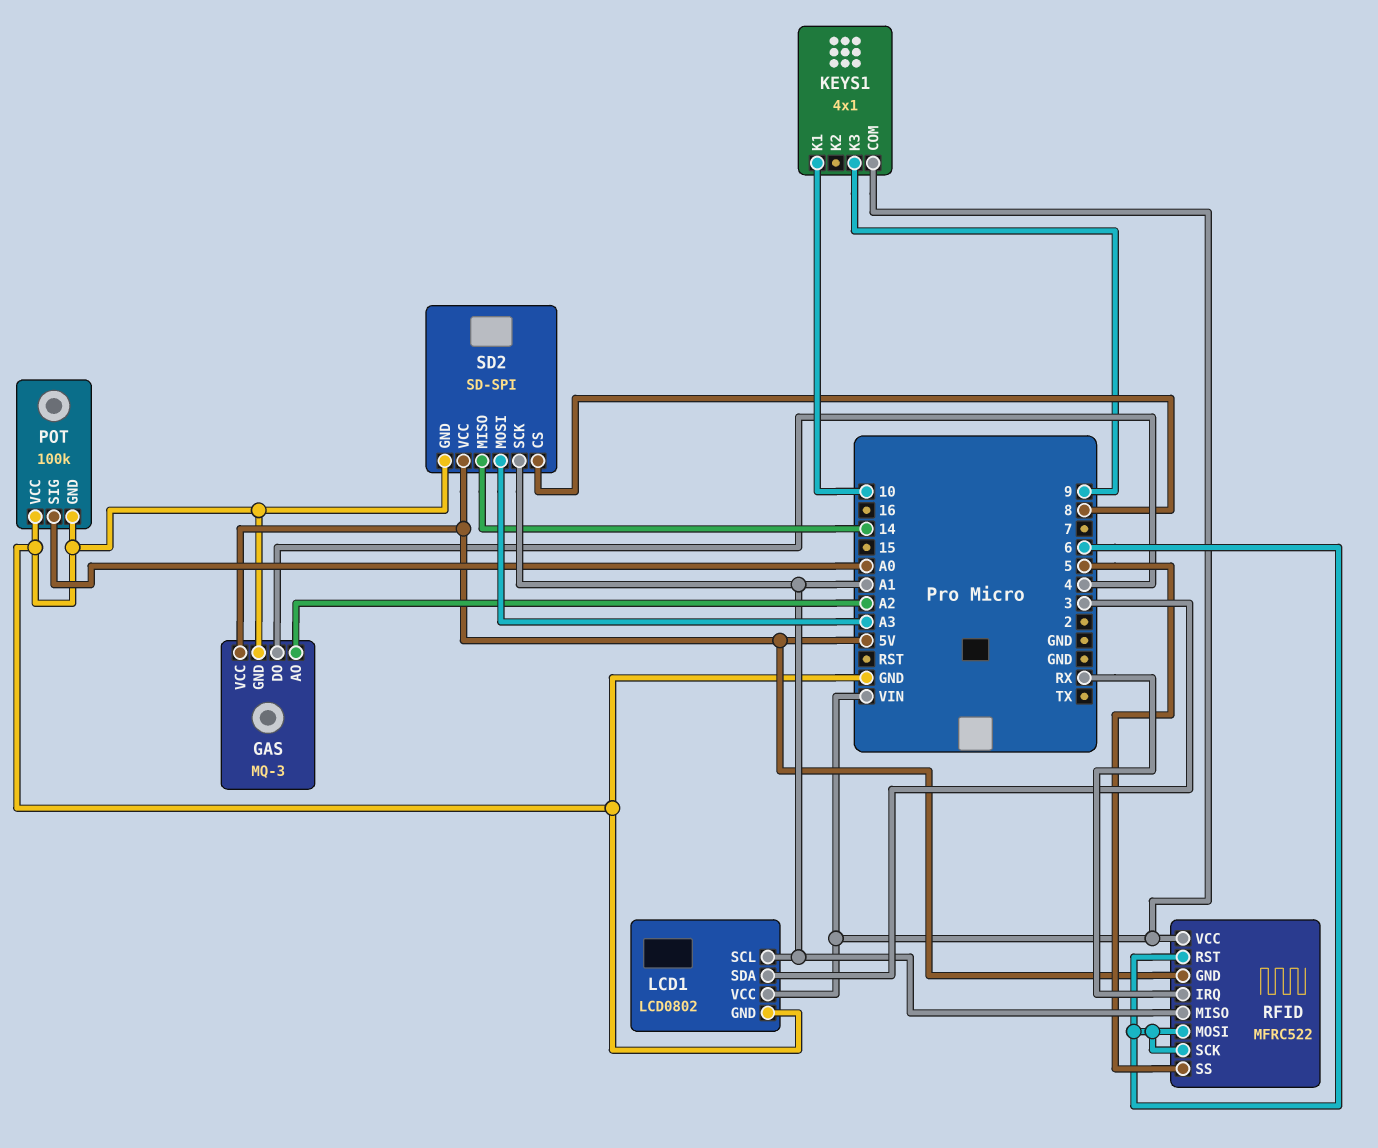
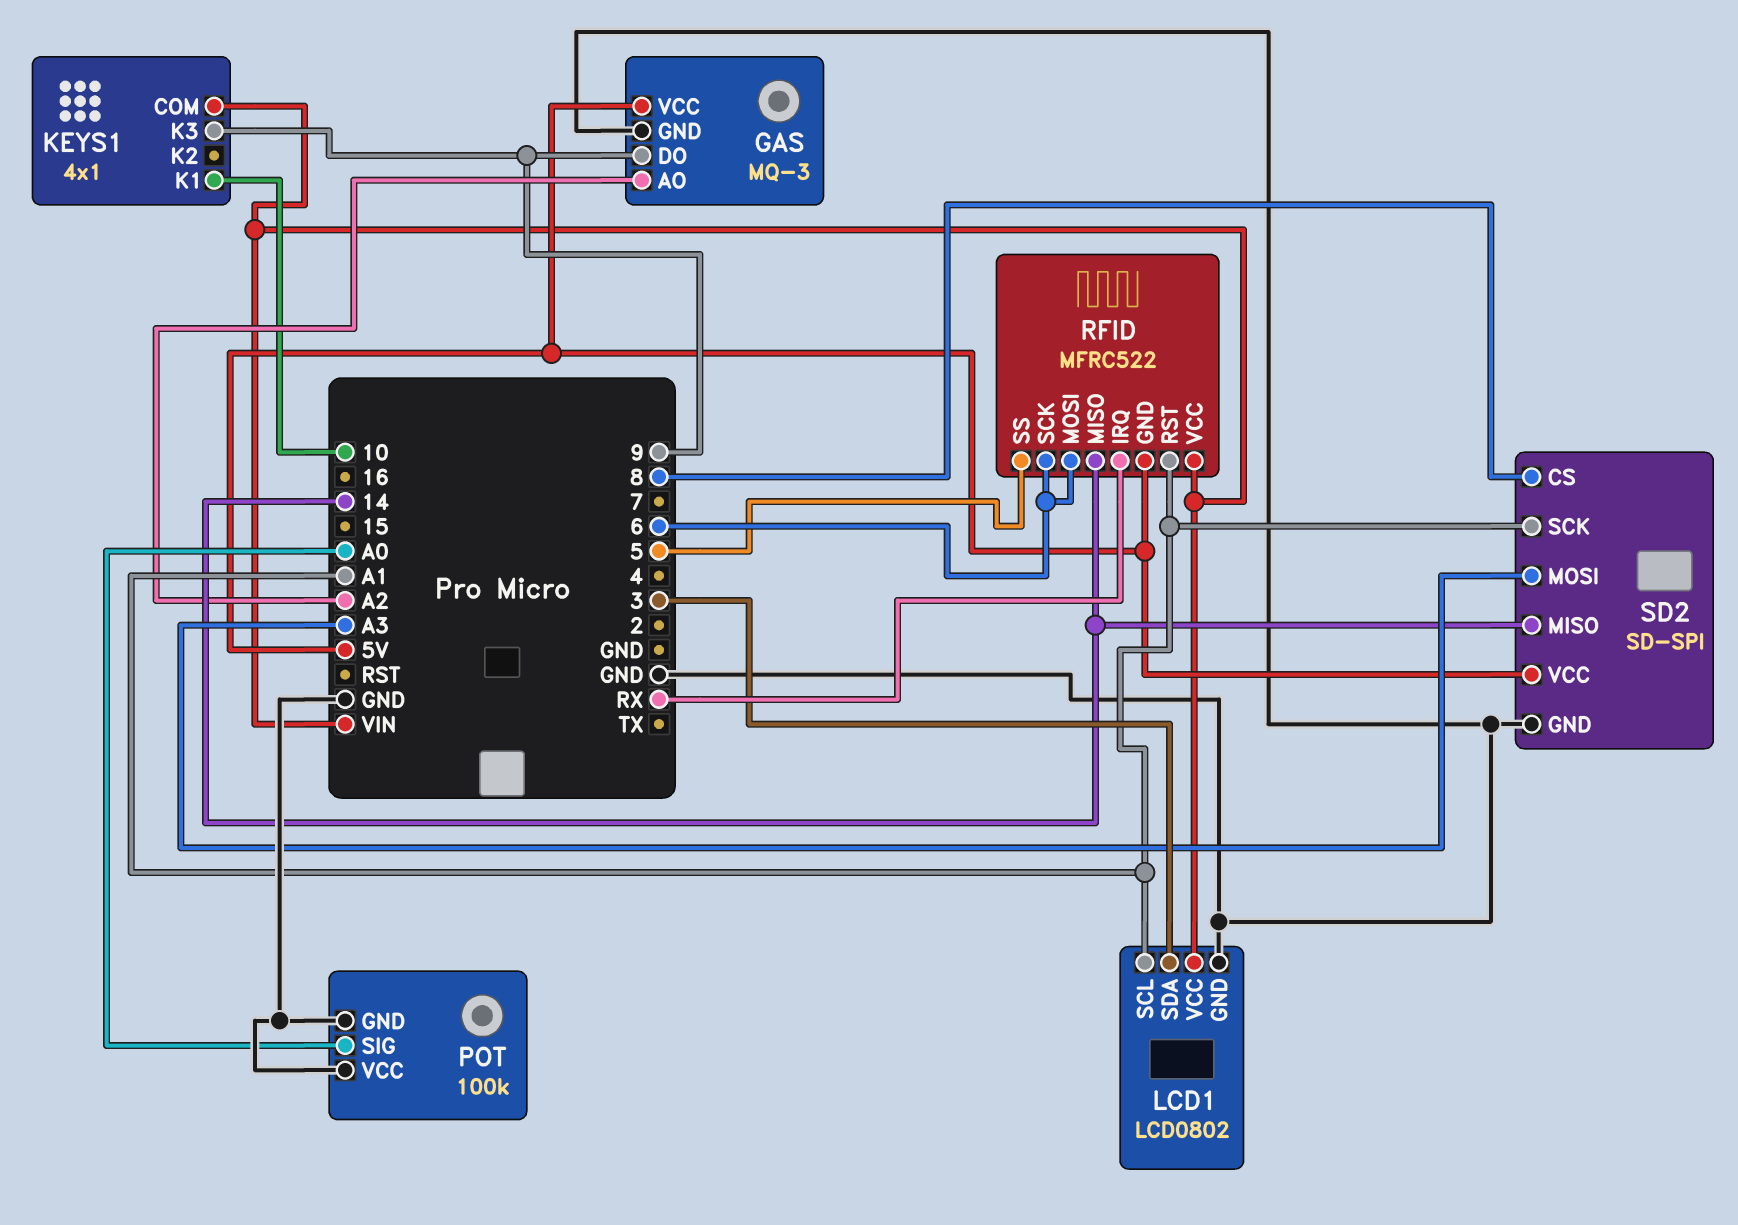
GAS pin DO: 4 -> 9
RFID pin MISO: A1 -> 14
RFID pin RST: 6 -> A1

